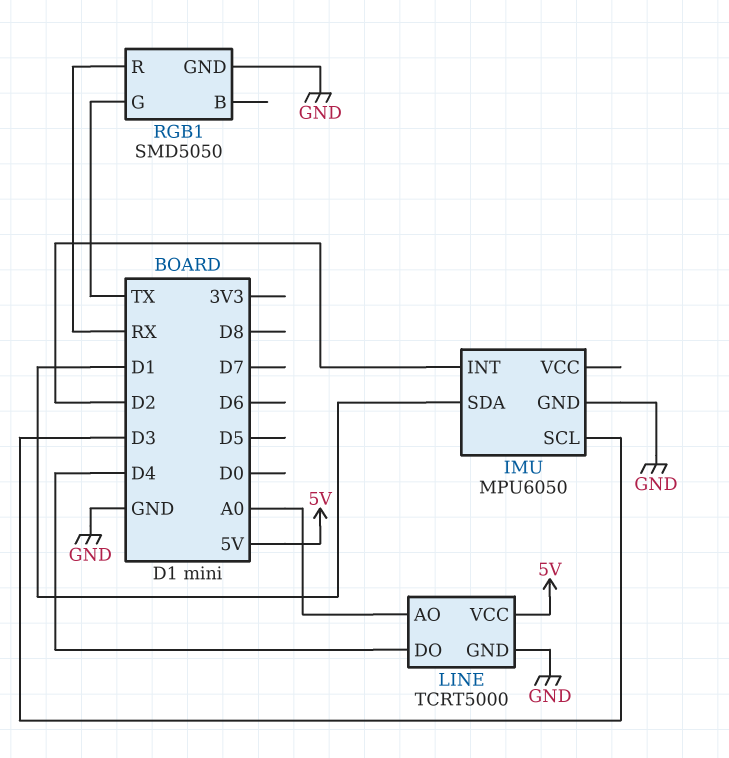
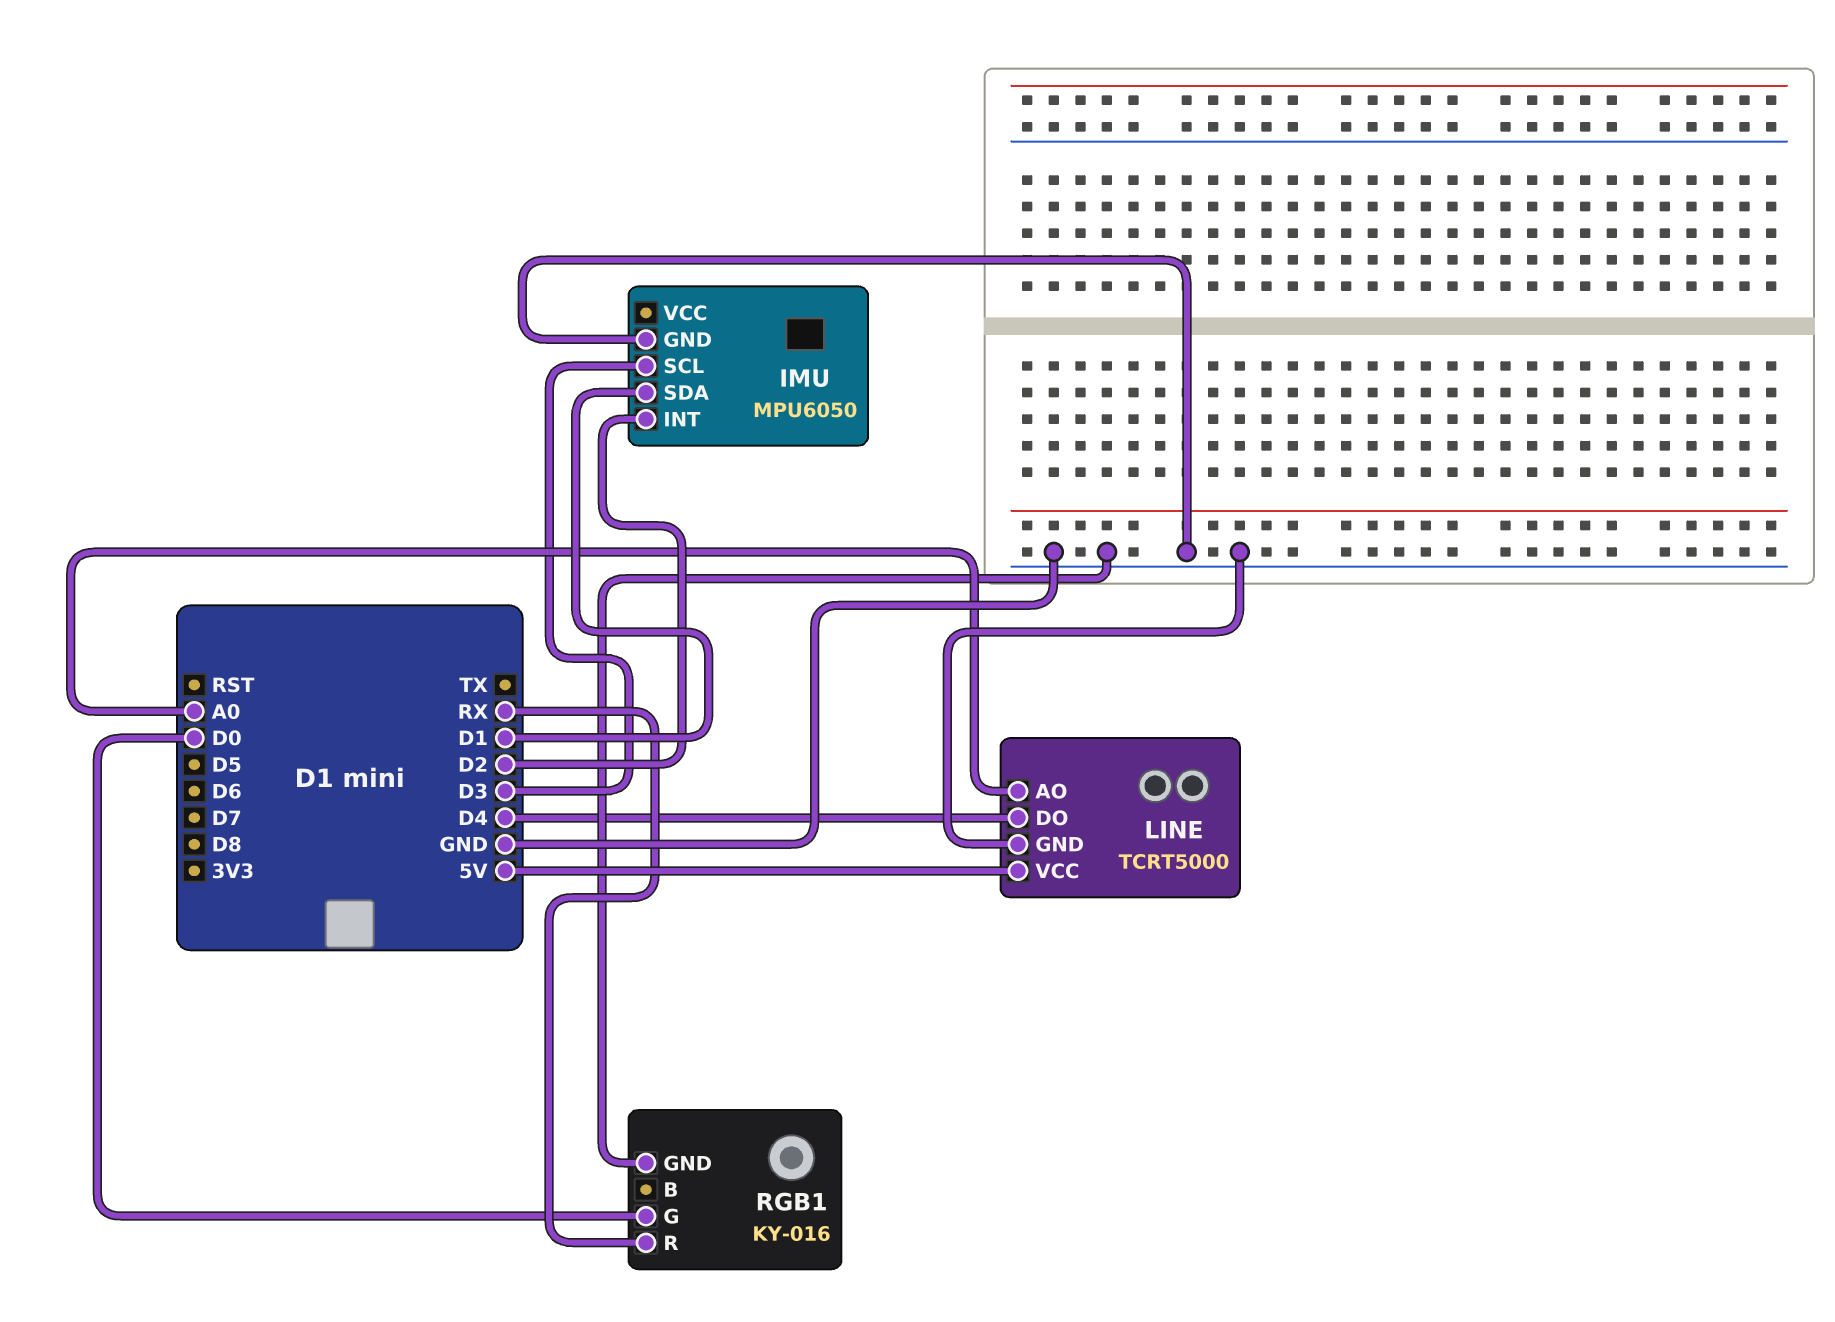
RGB1: SMD5050 -> KY-016
RGB1 pin G: TX -> D0

